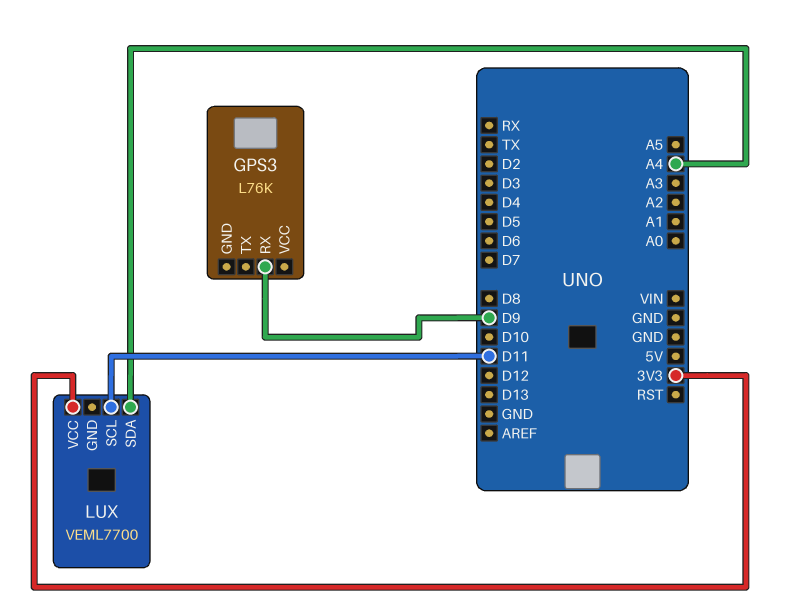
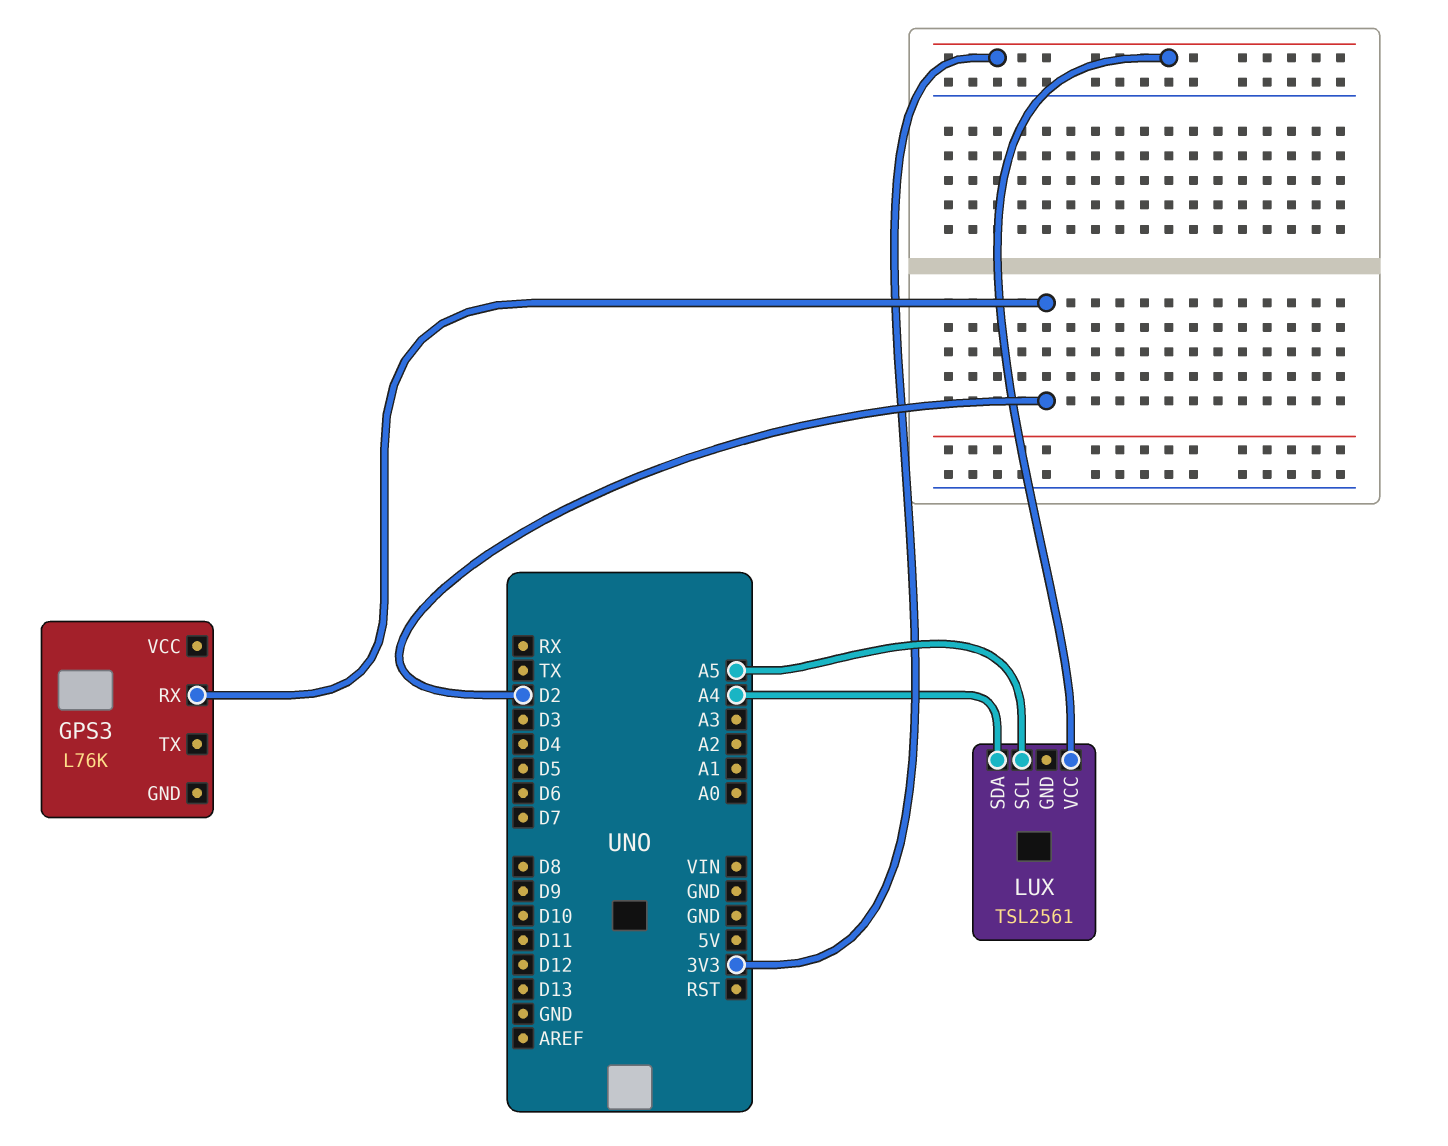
GPS3 pin RX: D9 -> D2
LUX: VEML7700 -> TSL2561
LUX pin SCL: D11 -> A5

